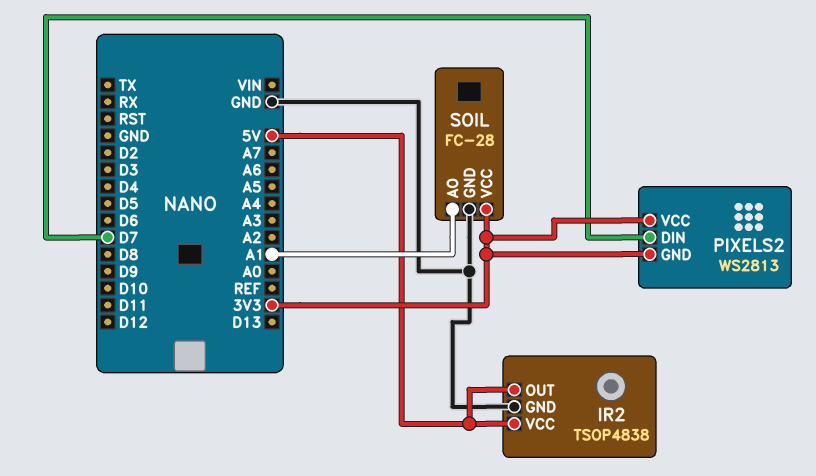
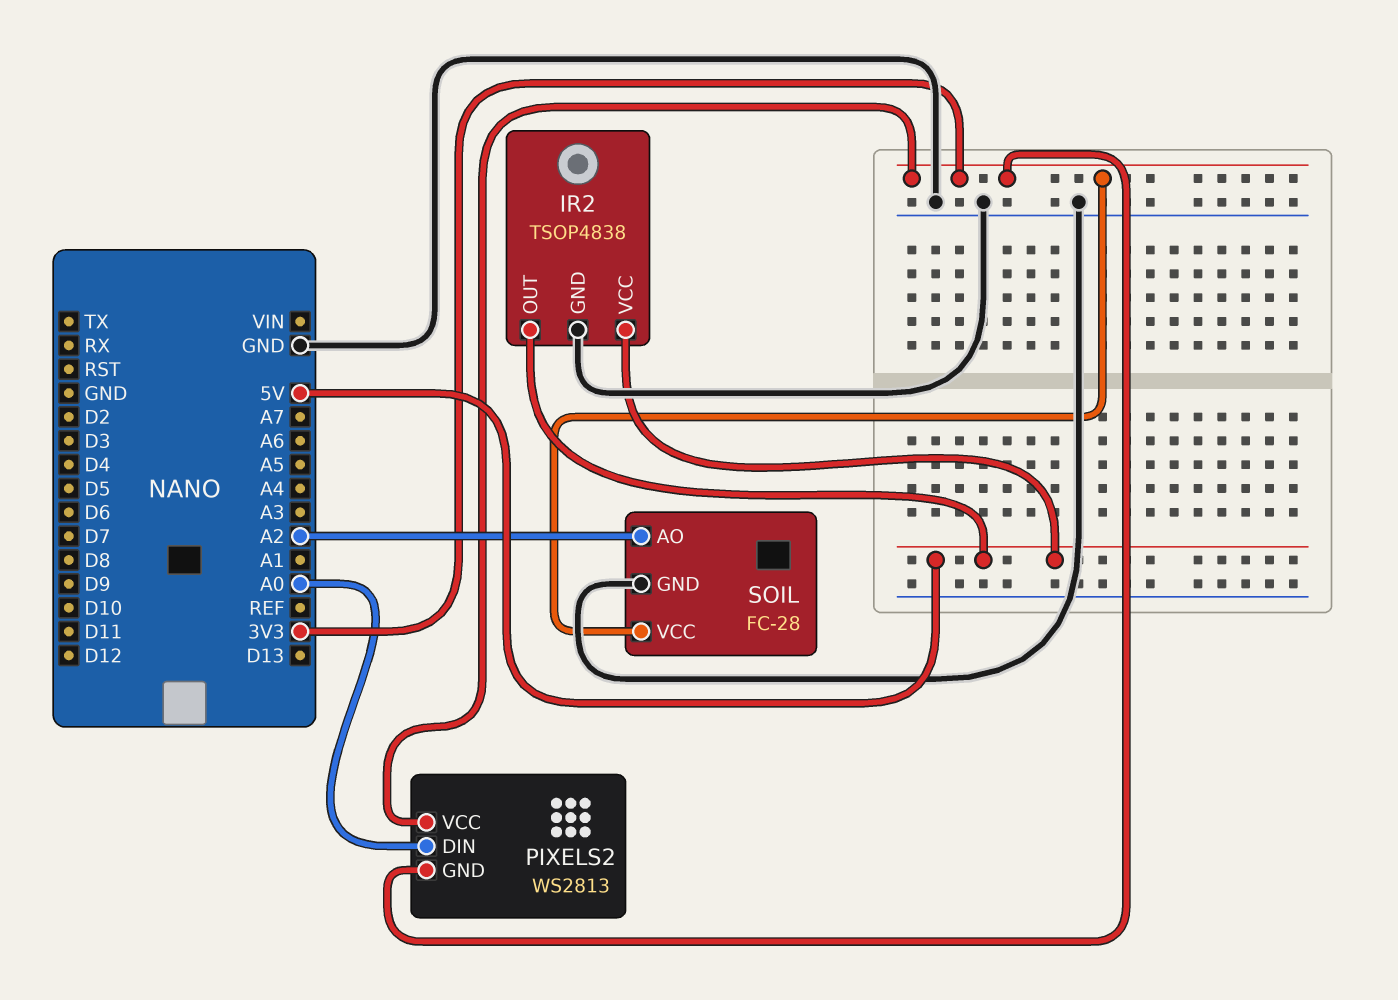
PIXELS2 pin DIN: D7 -> A0
SOIL pin AO: A1 -> A2

